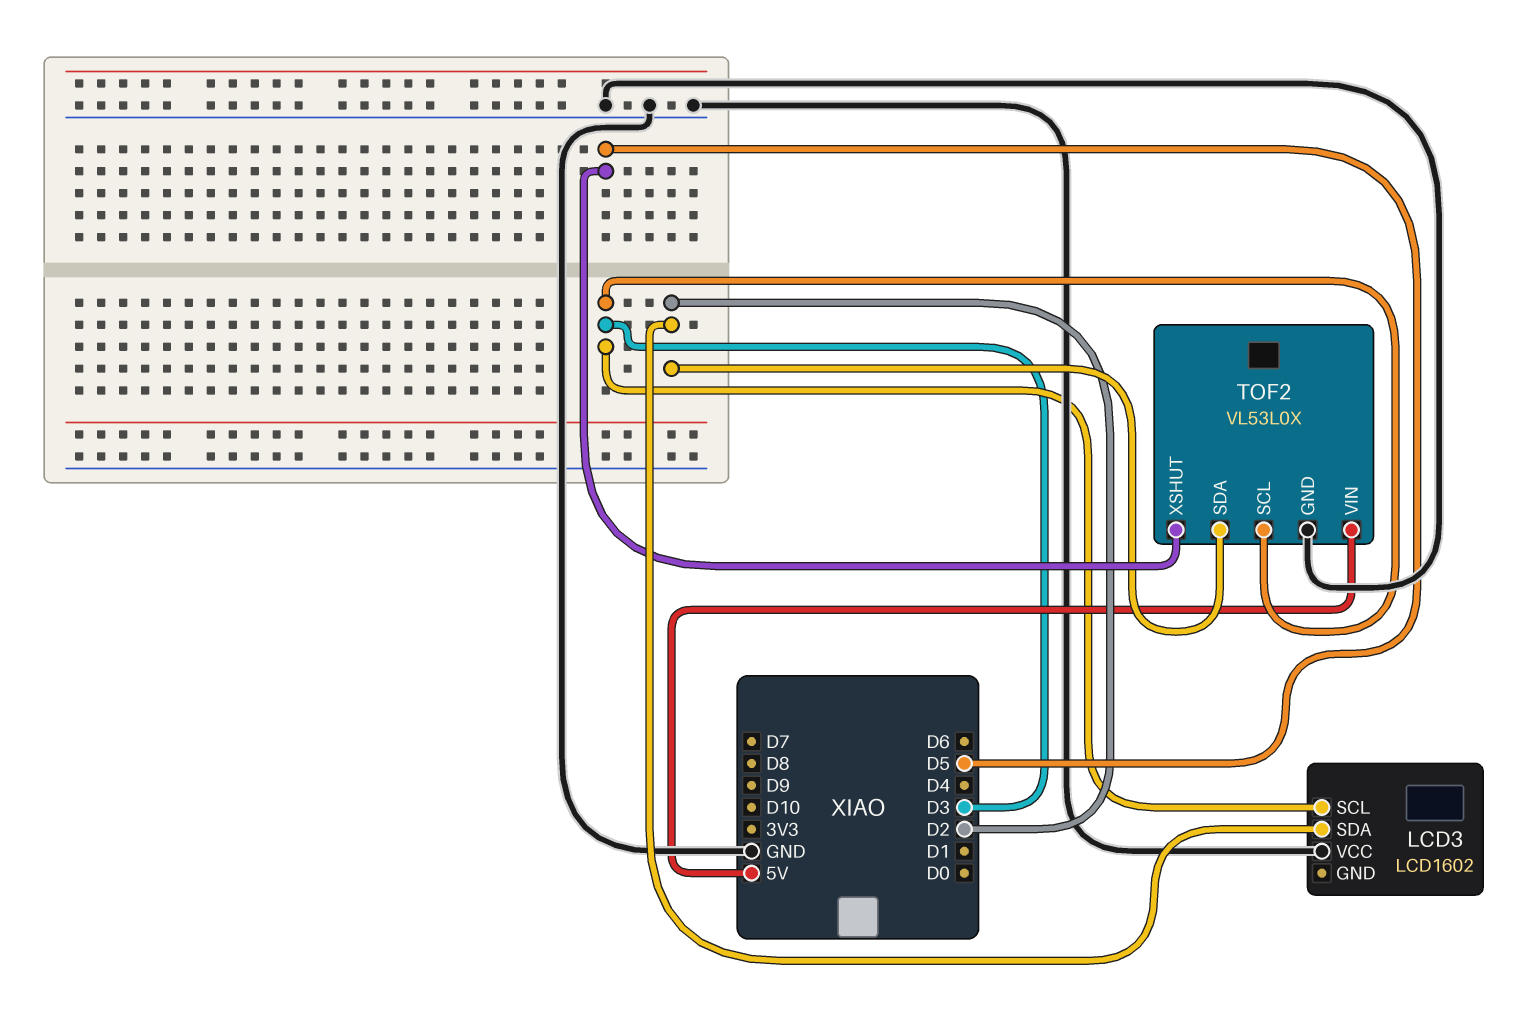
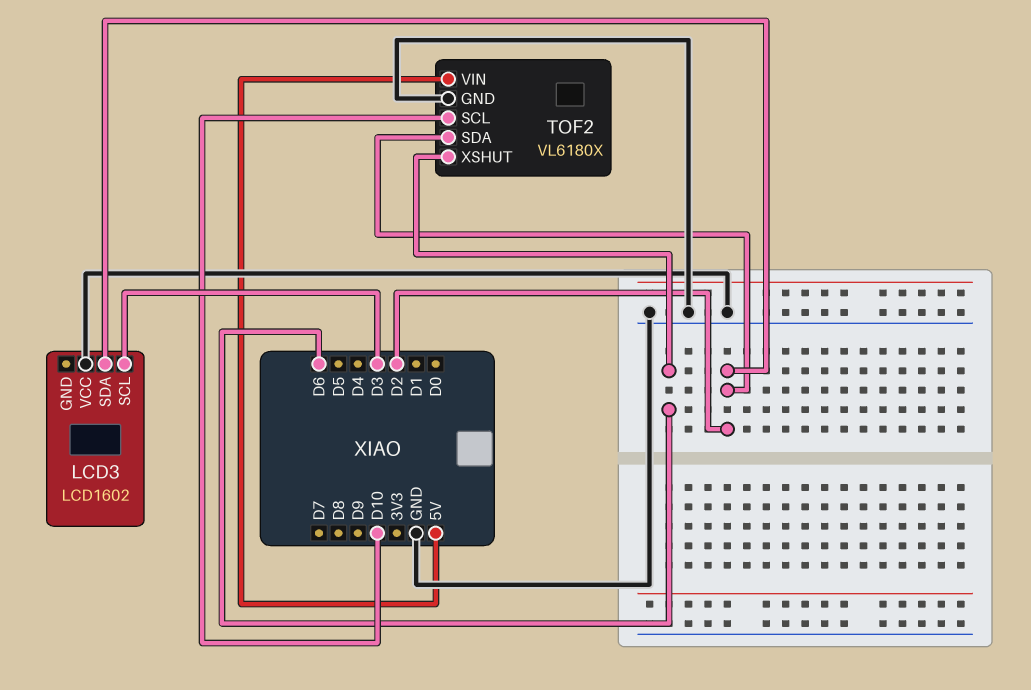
TOF2: VL53L0X -> VL6180X
TOF2 pin SCL: D3 -> D10
TOF2 pin XSHUT: D5 -> D6

